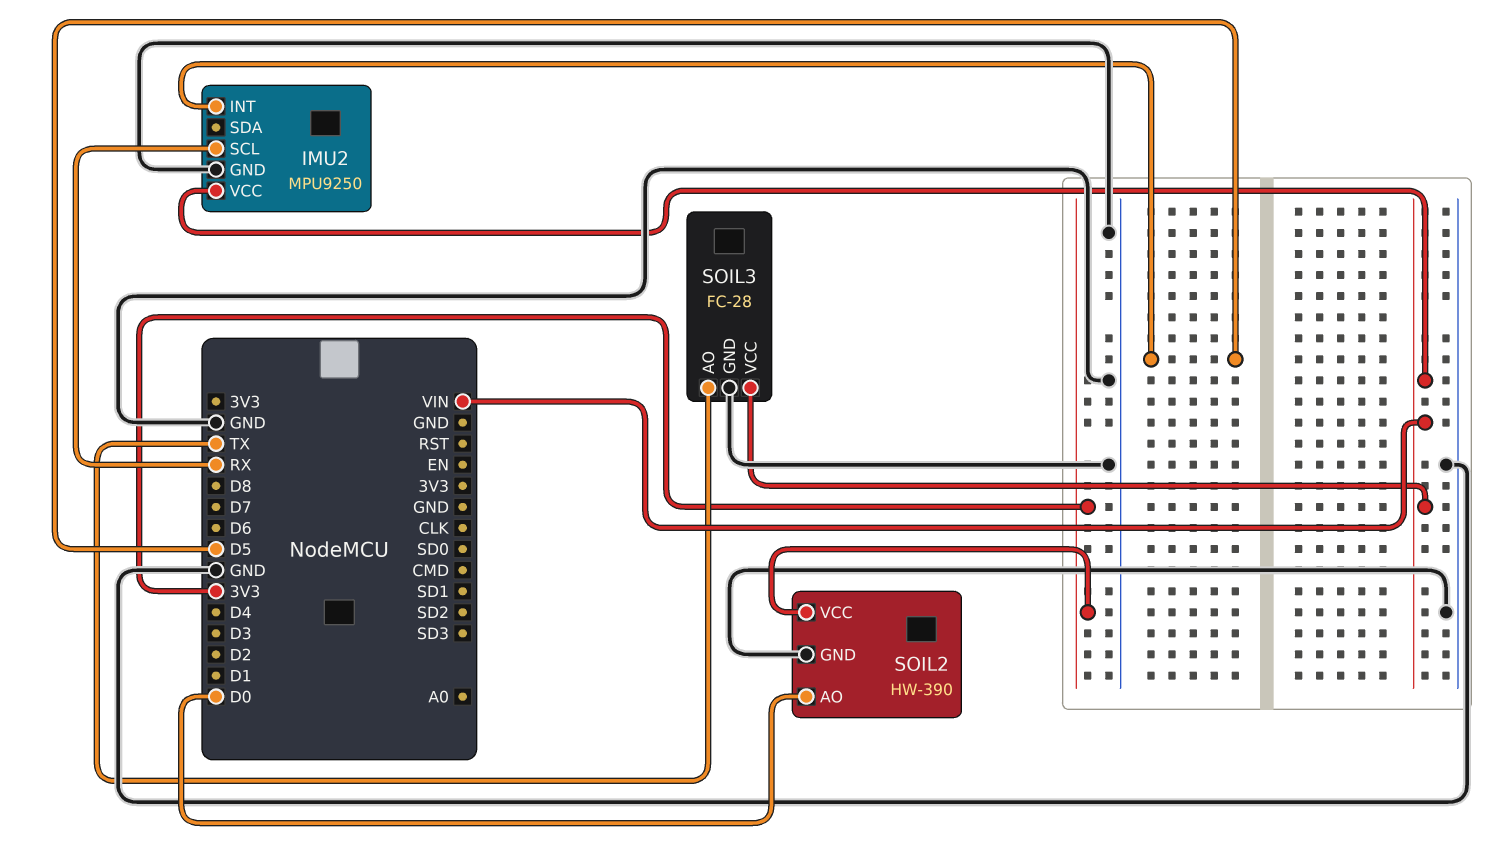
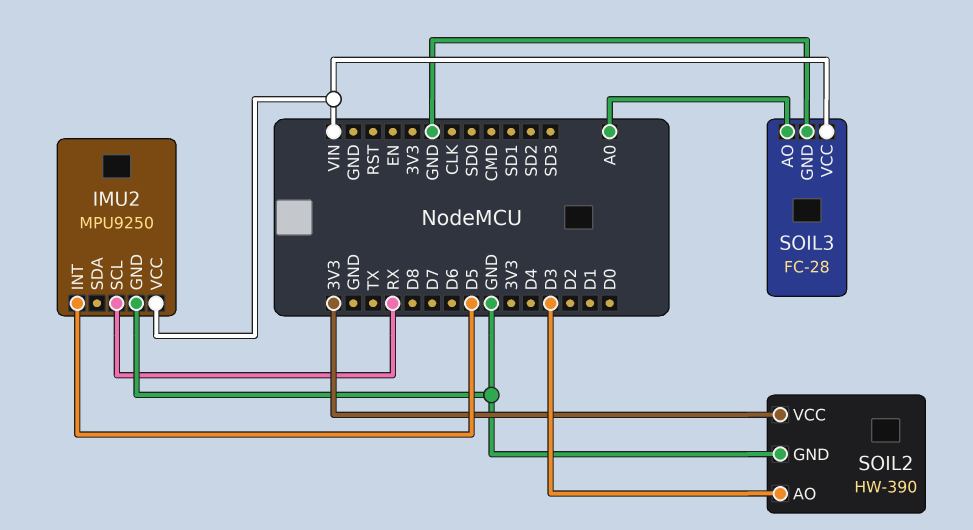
SOIL2 pin AO: D0 -> D3
SOIL3 pin AO: TX -> A0

